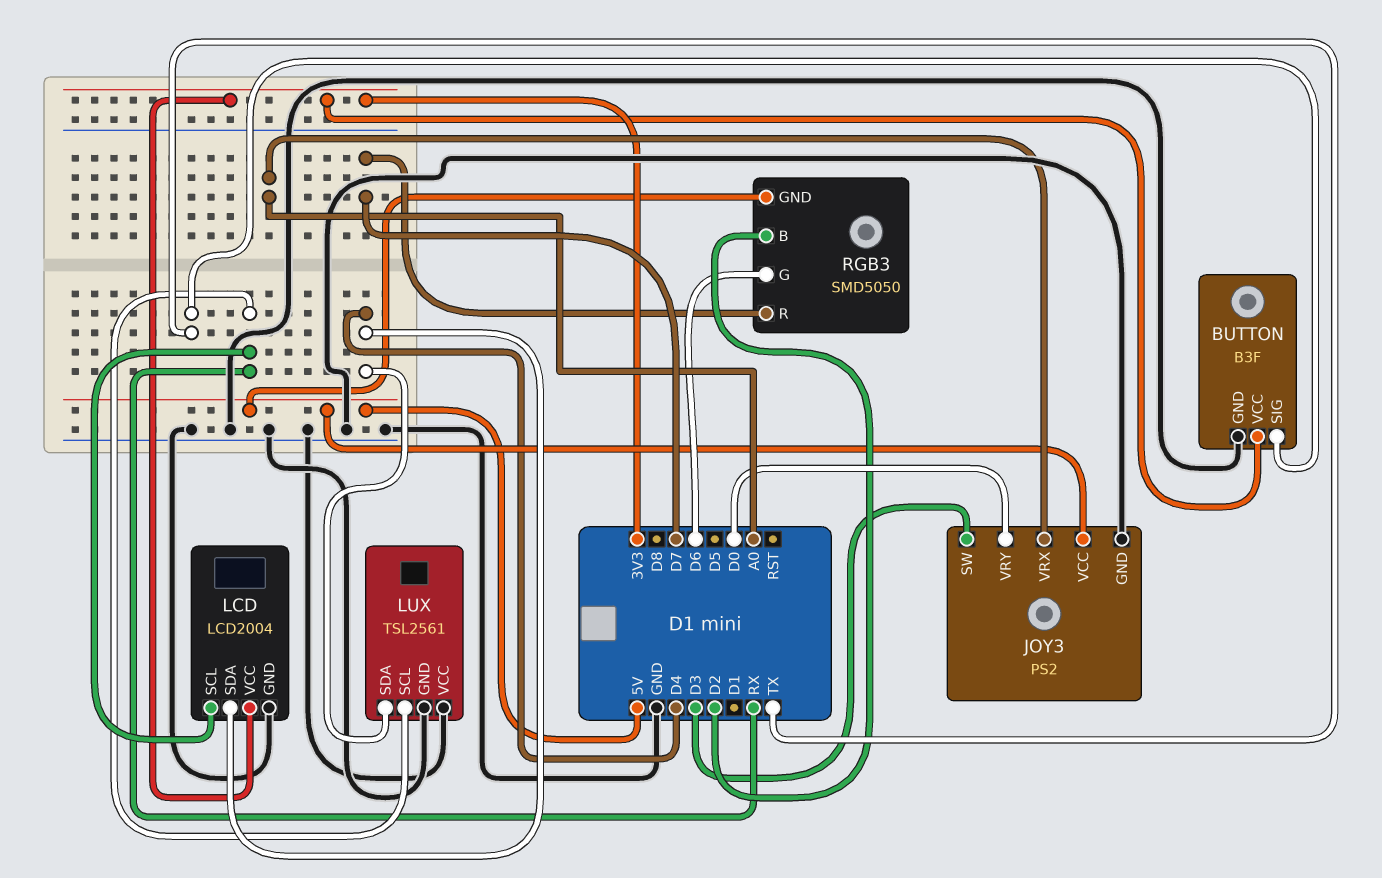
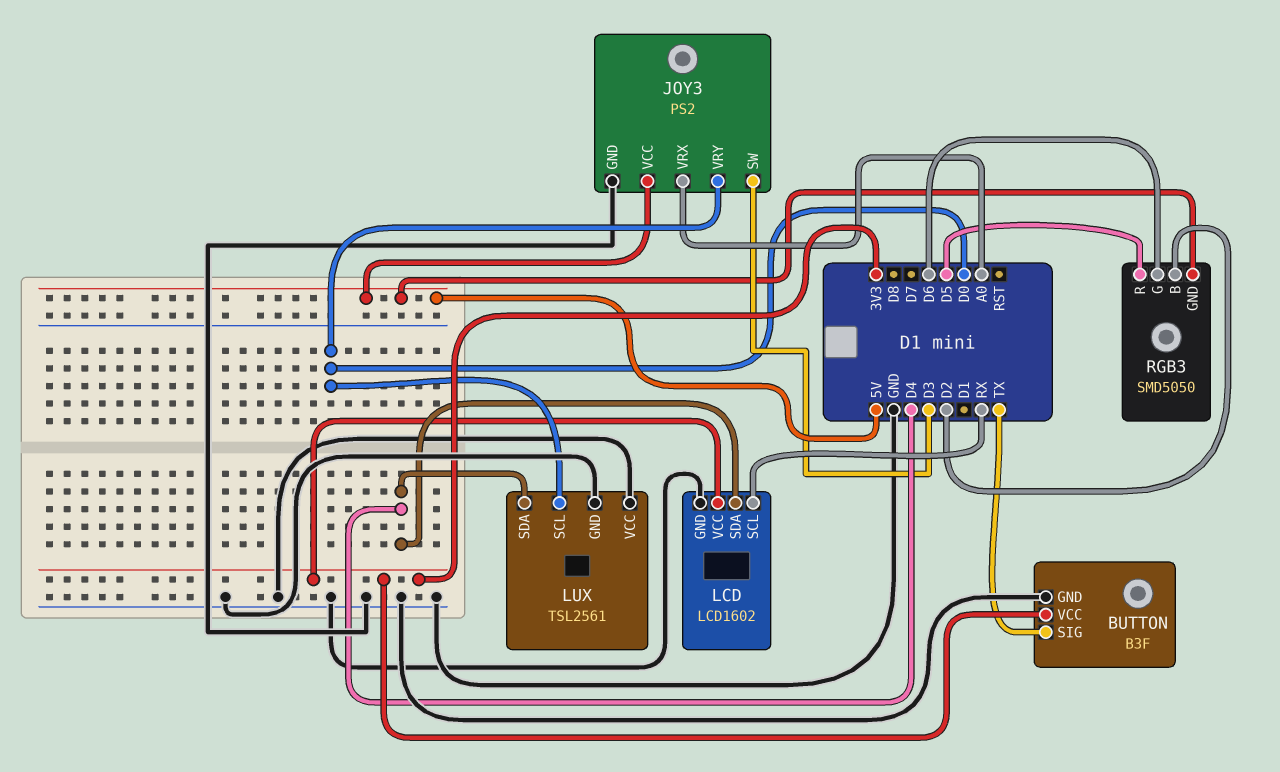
LCD: LCD2004 -> LCD1602
LUX pin SCL: RX -> D0
RGB3 pin R: D7 -> D5

